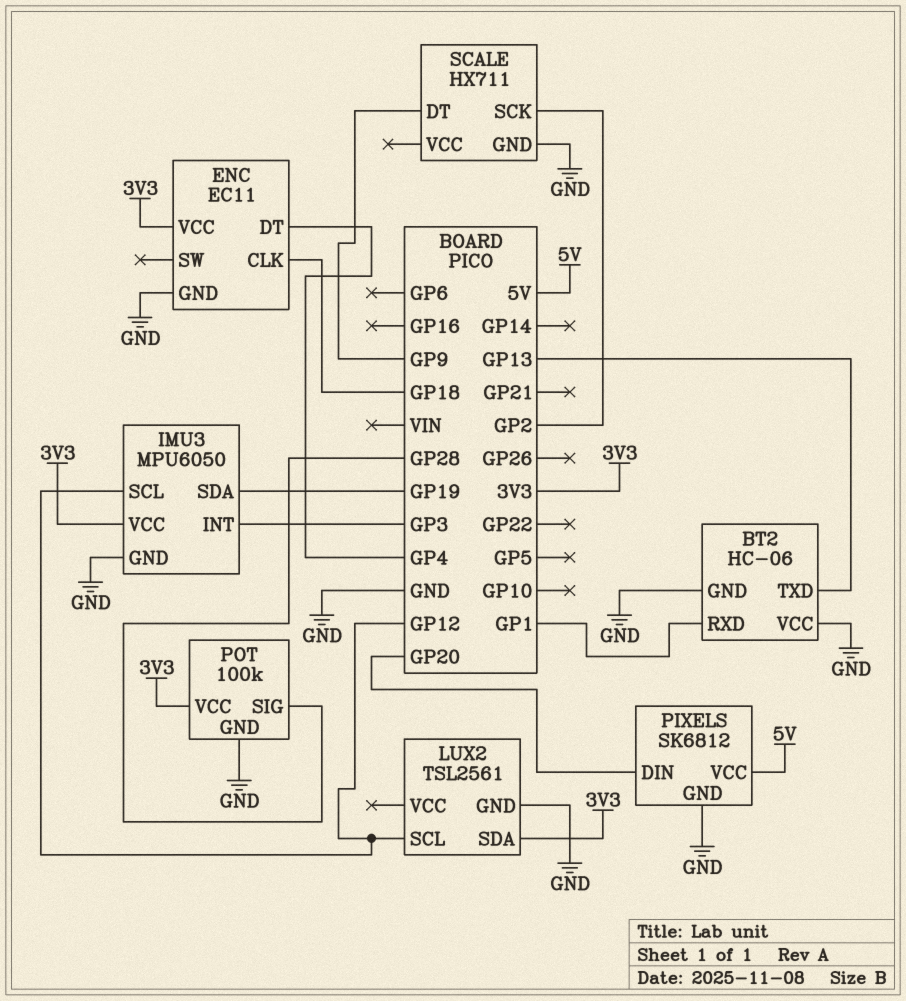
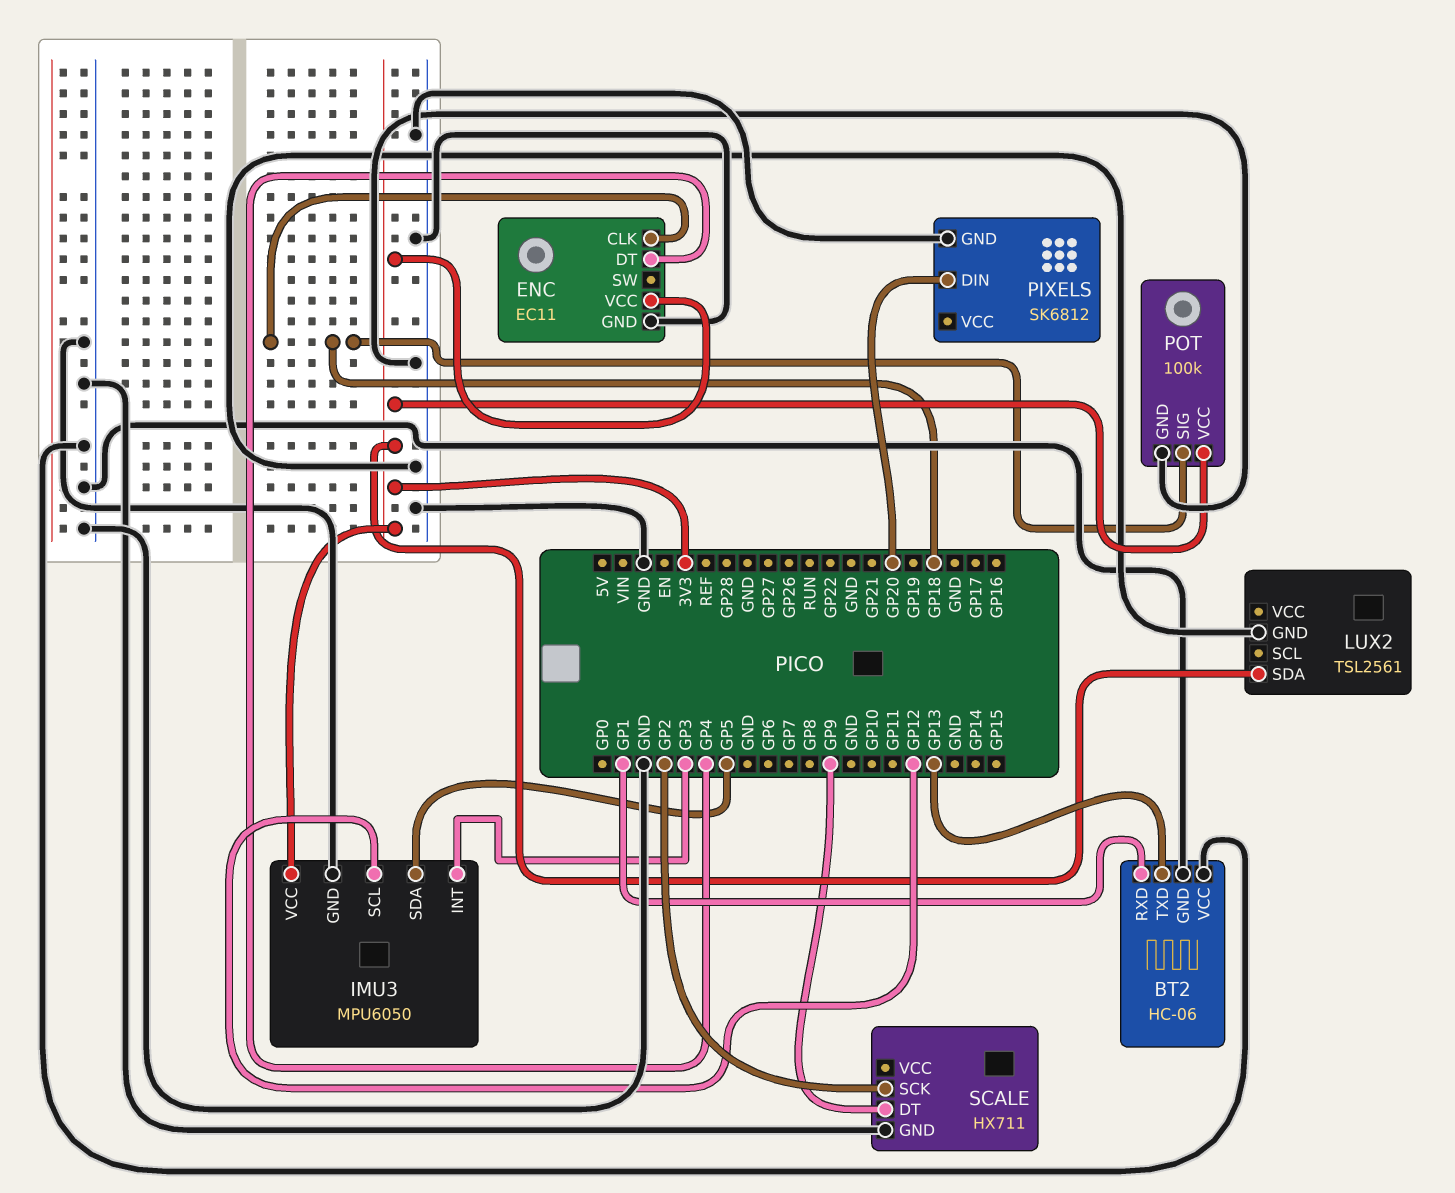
IMU3 pin SDA: GP19 -> GP5
LUX2 pin SCL: GP12 -> none
PIXELS pin VCC: 5V -> none
POT pin SIG: GP28 -> GP18

